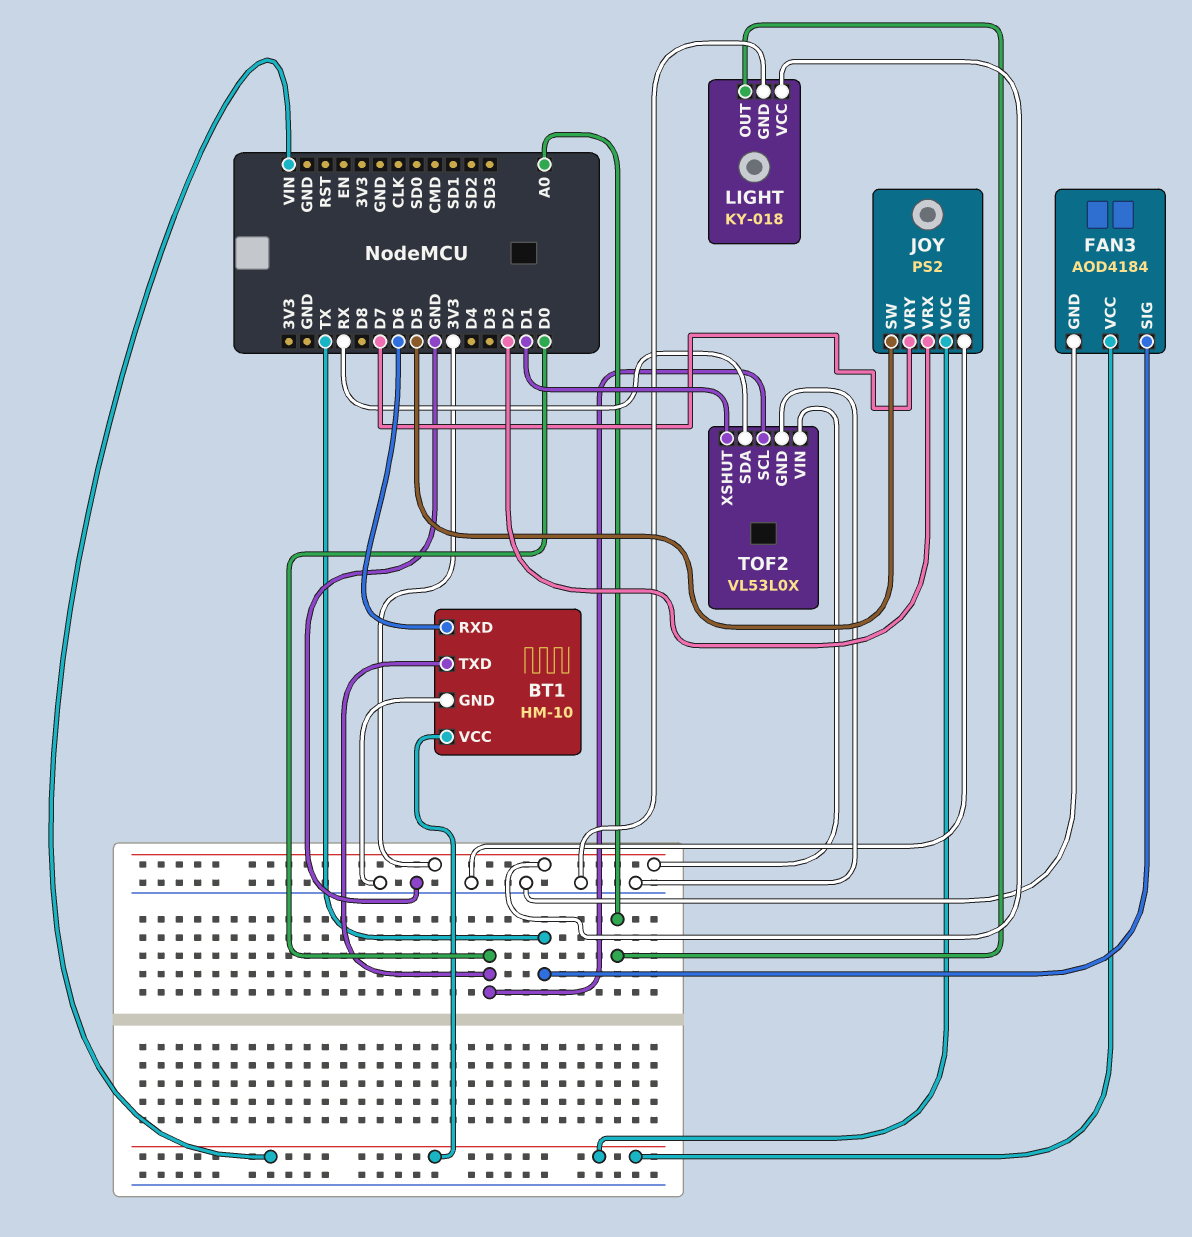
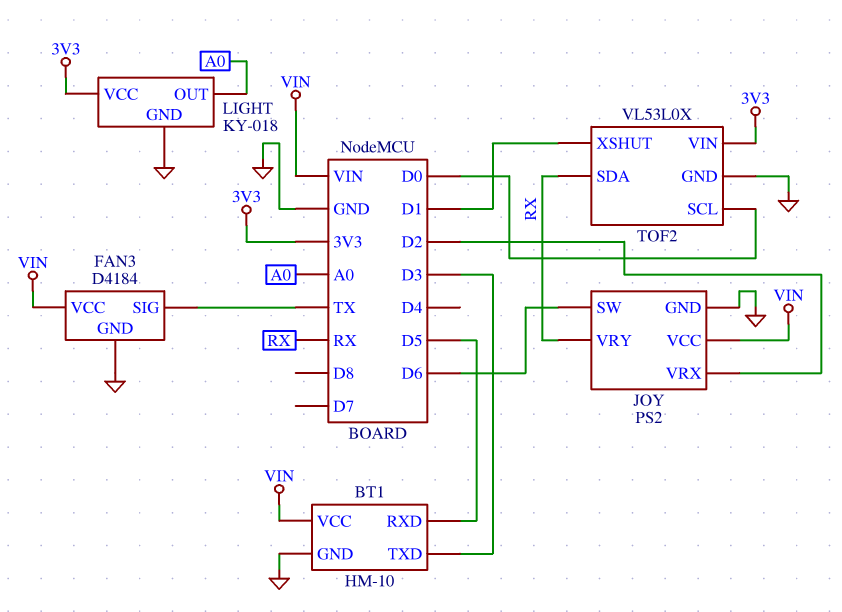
BT1 pin RXD: D6 -> D5
BT1 pin TXD: D0 -> D3
FAN3: AOD4184 -> D4184
JOY pin SW: D5 -> D6
JOY pin VRY: D7 -> RX

